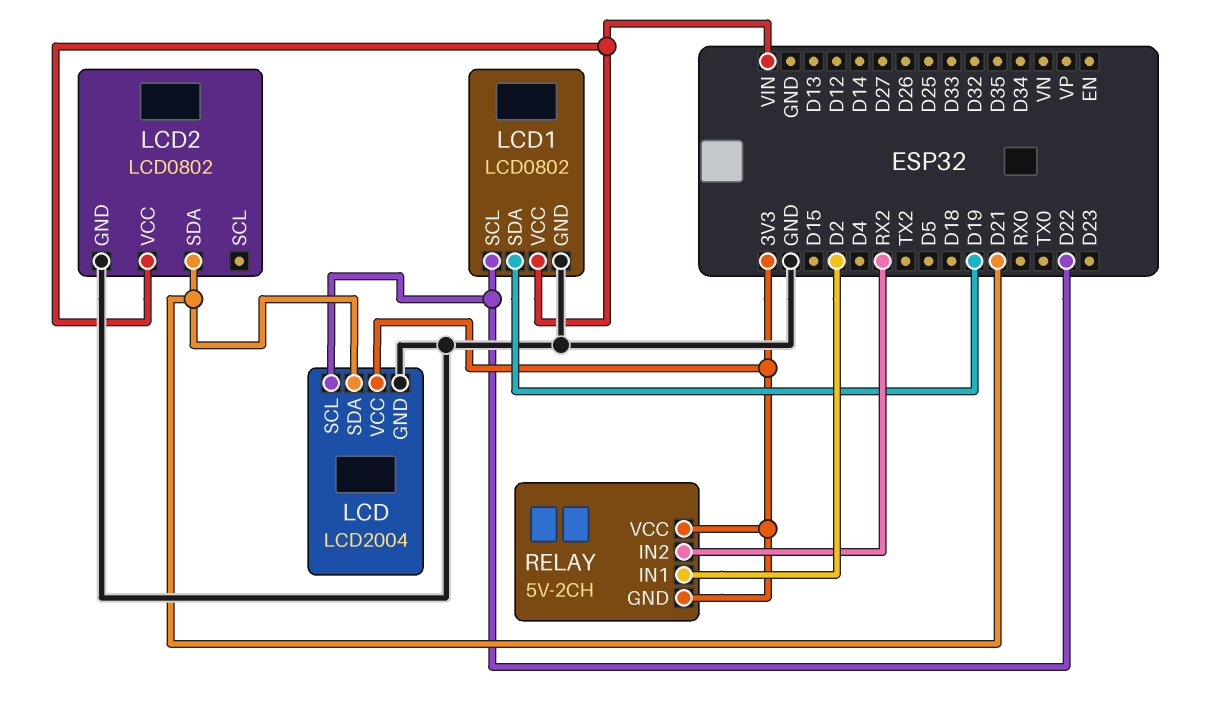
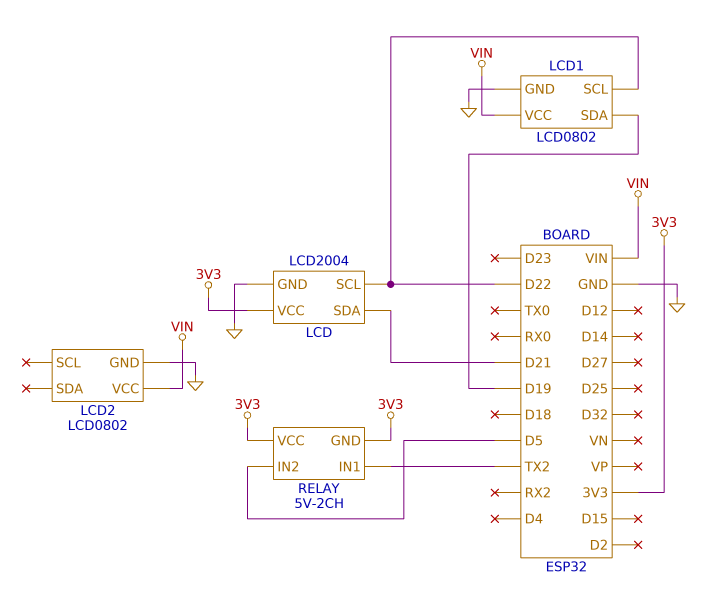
LCD2 pin SDA: D21 -> none
RELAY pin IN1: D2 -> TX2
RELAY pin IN2: RX2 -> D5

